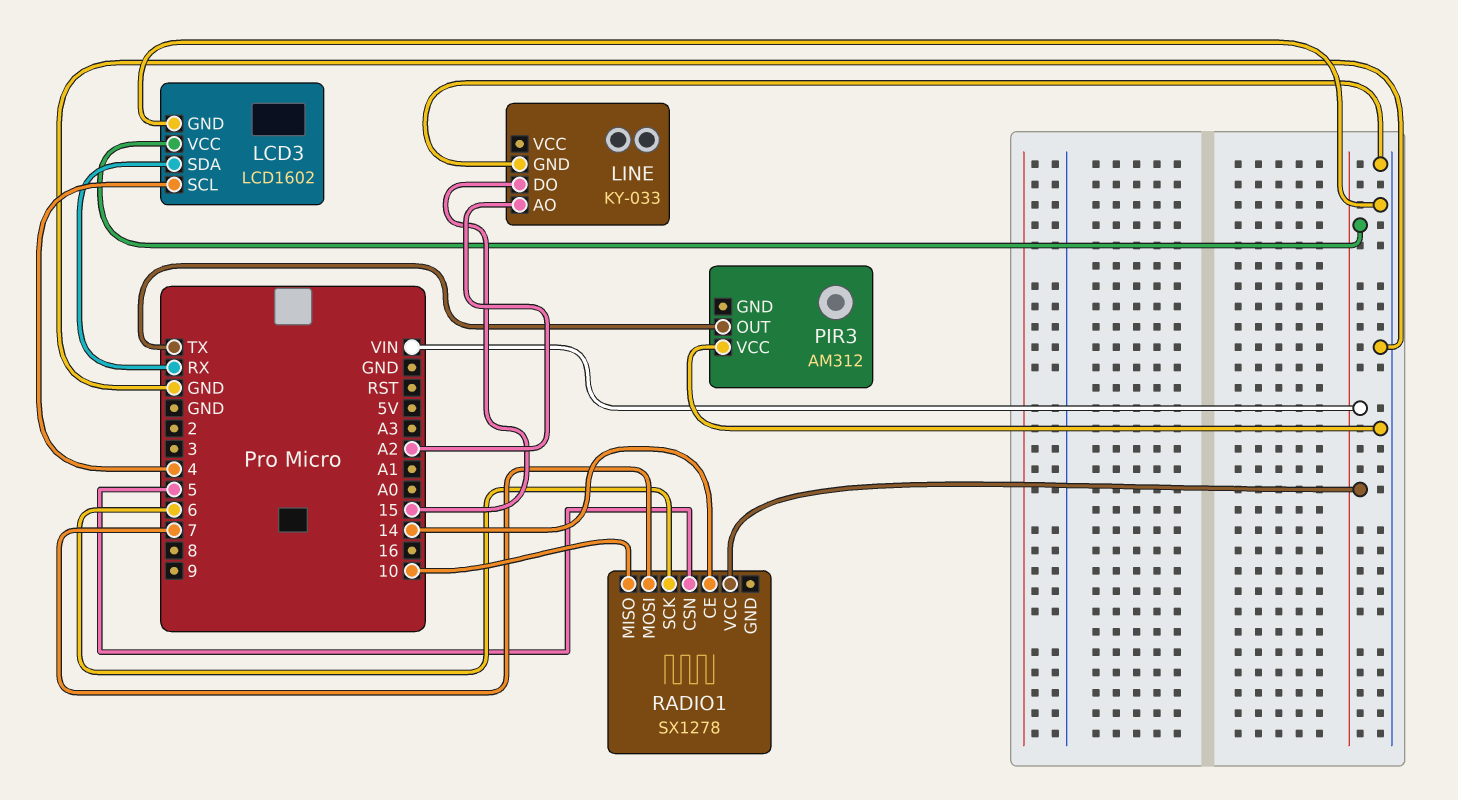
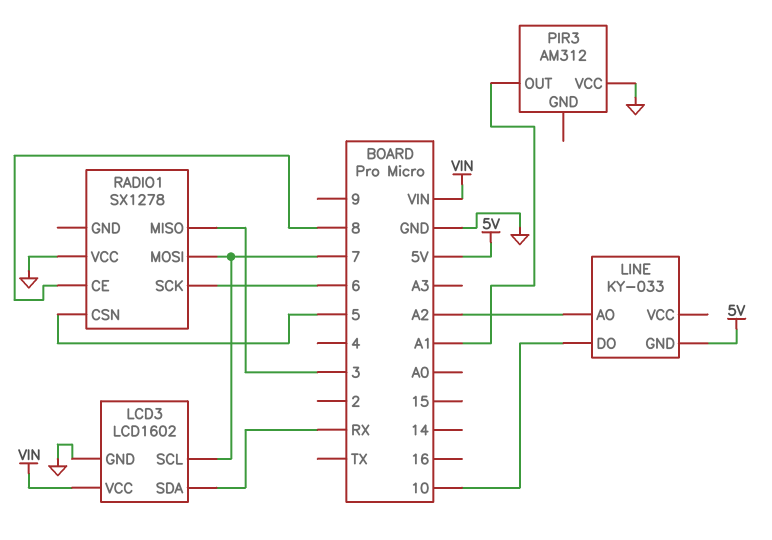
LCD3 pin SCL: 4 -> 7
LINE pin DO: 15 -> 10
LINE pin GND: GND -> 5V
PIR3 pin OUT: TX -> A1
RADIO1 pin CE: 14 -> 8
RADIO1 pin MISO: 10 -> 3
RADIO1 pin VCC: VIN -> GND

